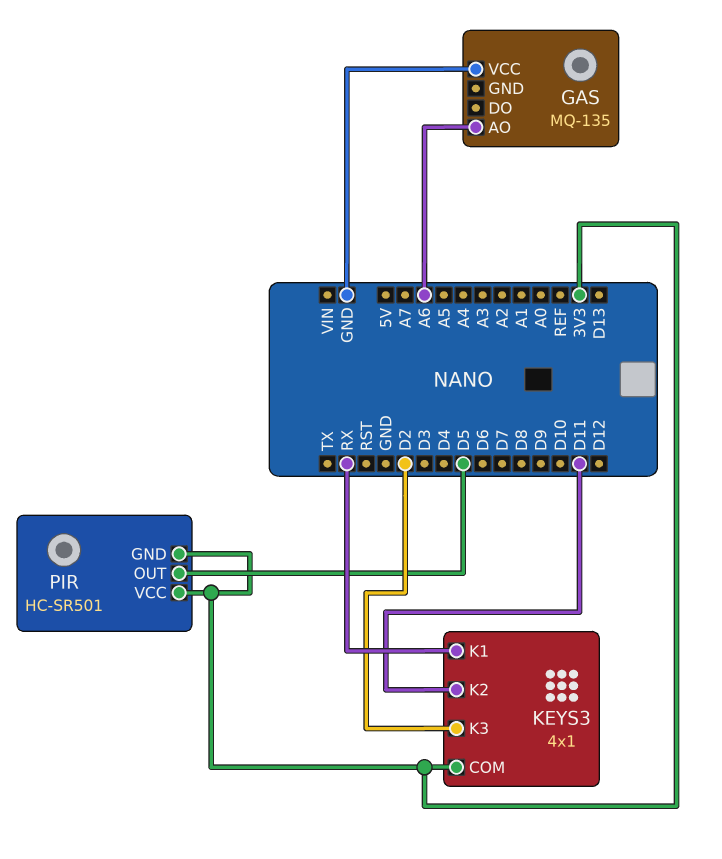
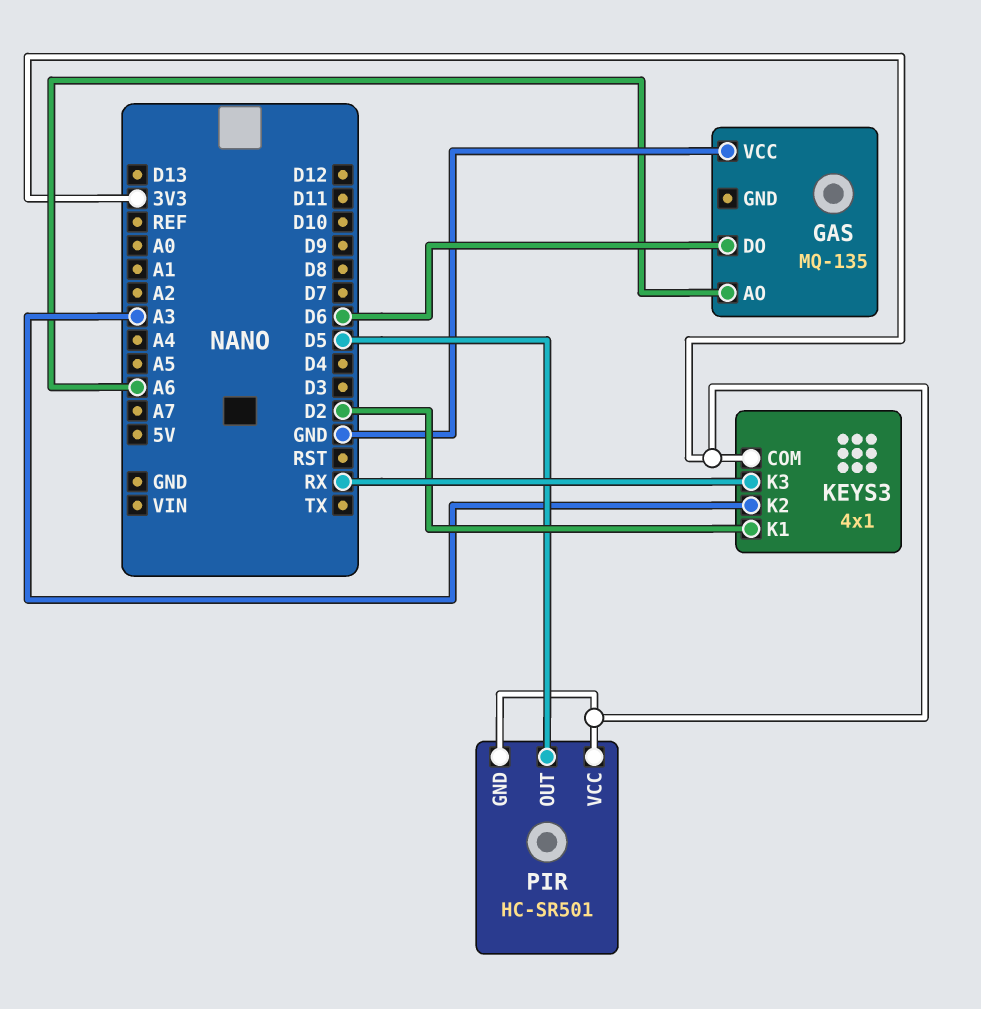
GAS pin DO: none -> D6
KEYS3 pin K1: RX -> D2
KEYS3 pin K2: D11 -> A3
KEYS3 pin K3: D2 -> RX

